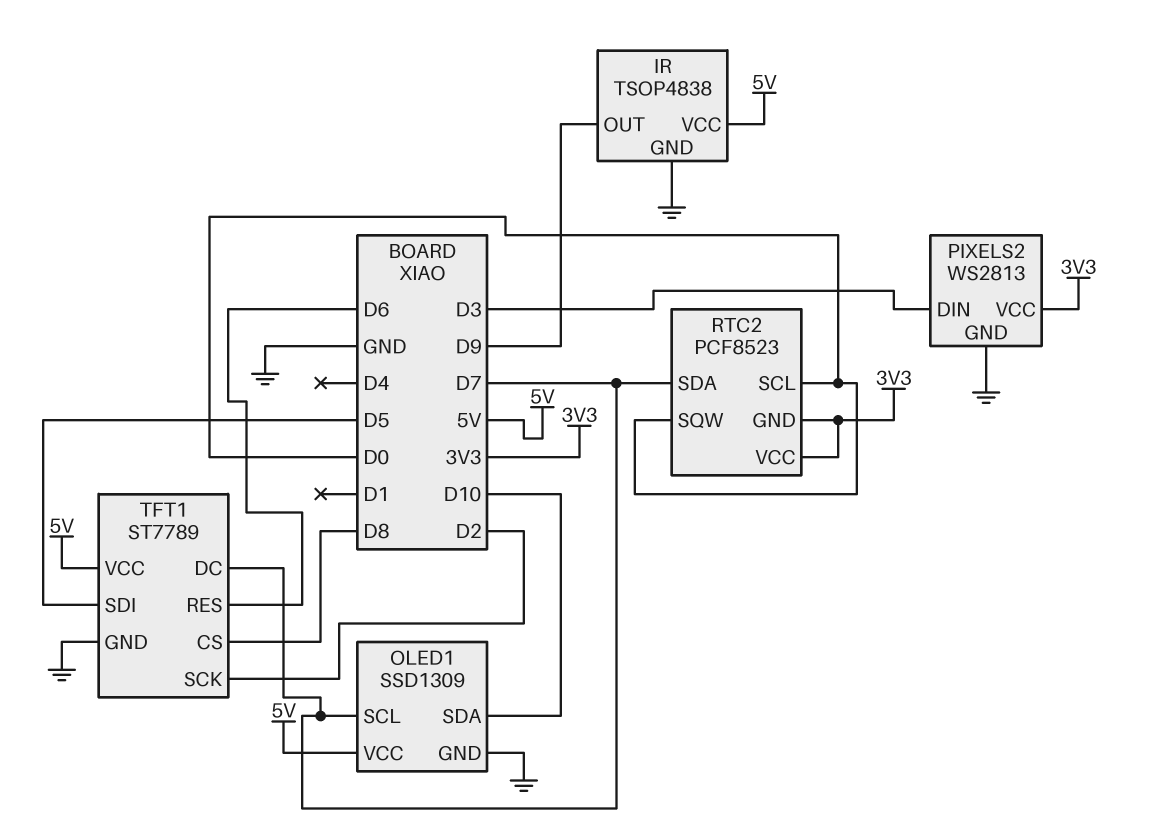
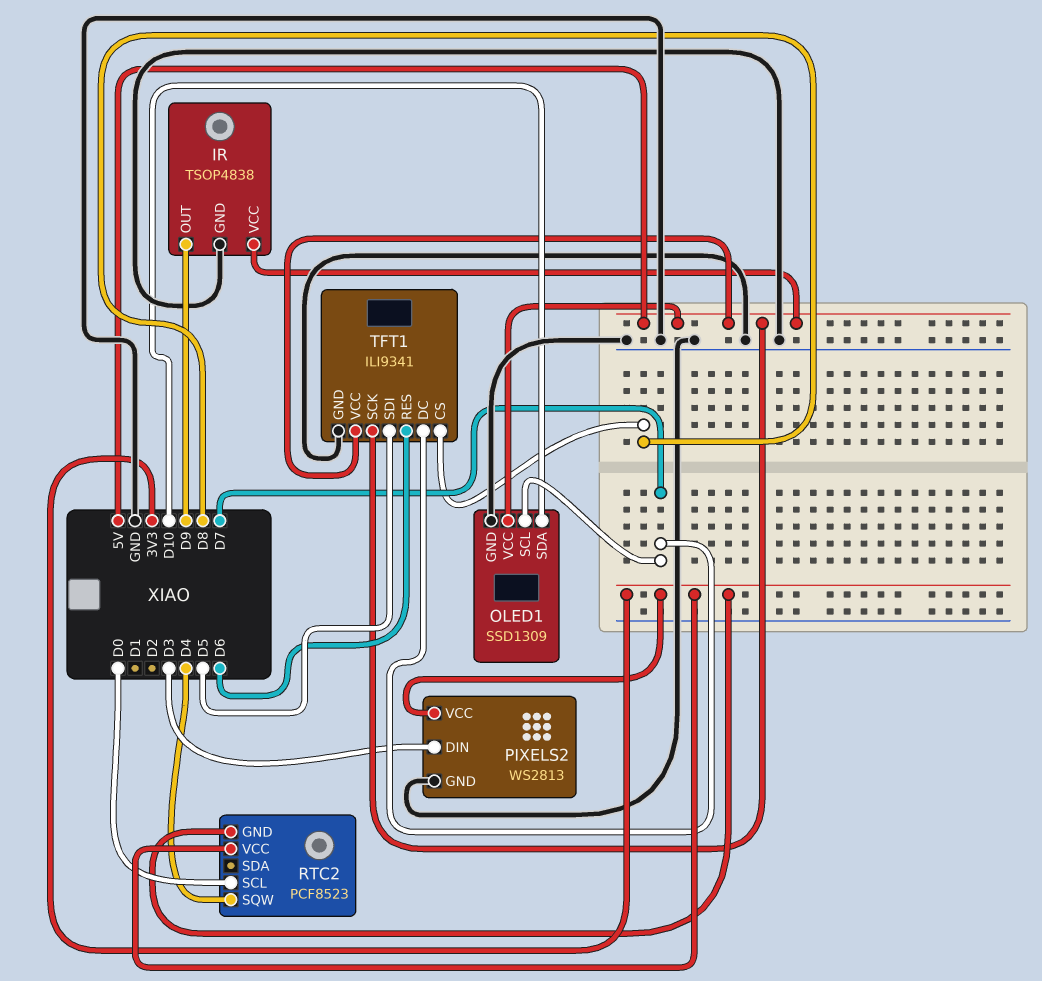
RTC2 pin SDA: D7 -> none
RTC2 pin SQW: D0 -> D4
TFT1: ST7789 -> ILI9341
TFT1 pin SCK: D2 -> 5V

